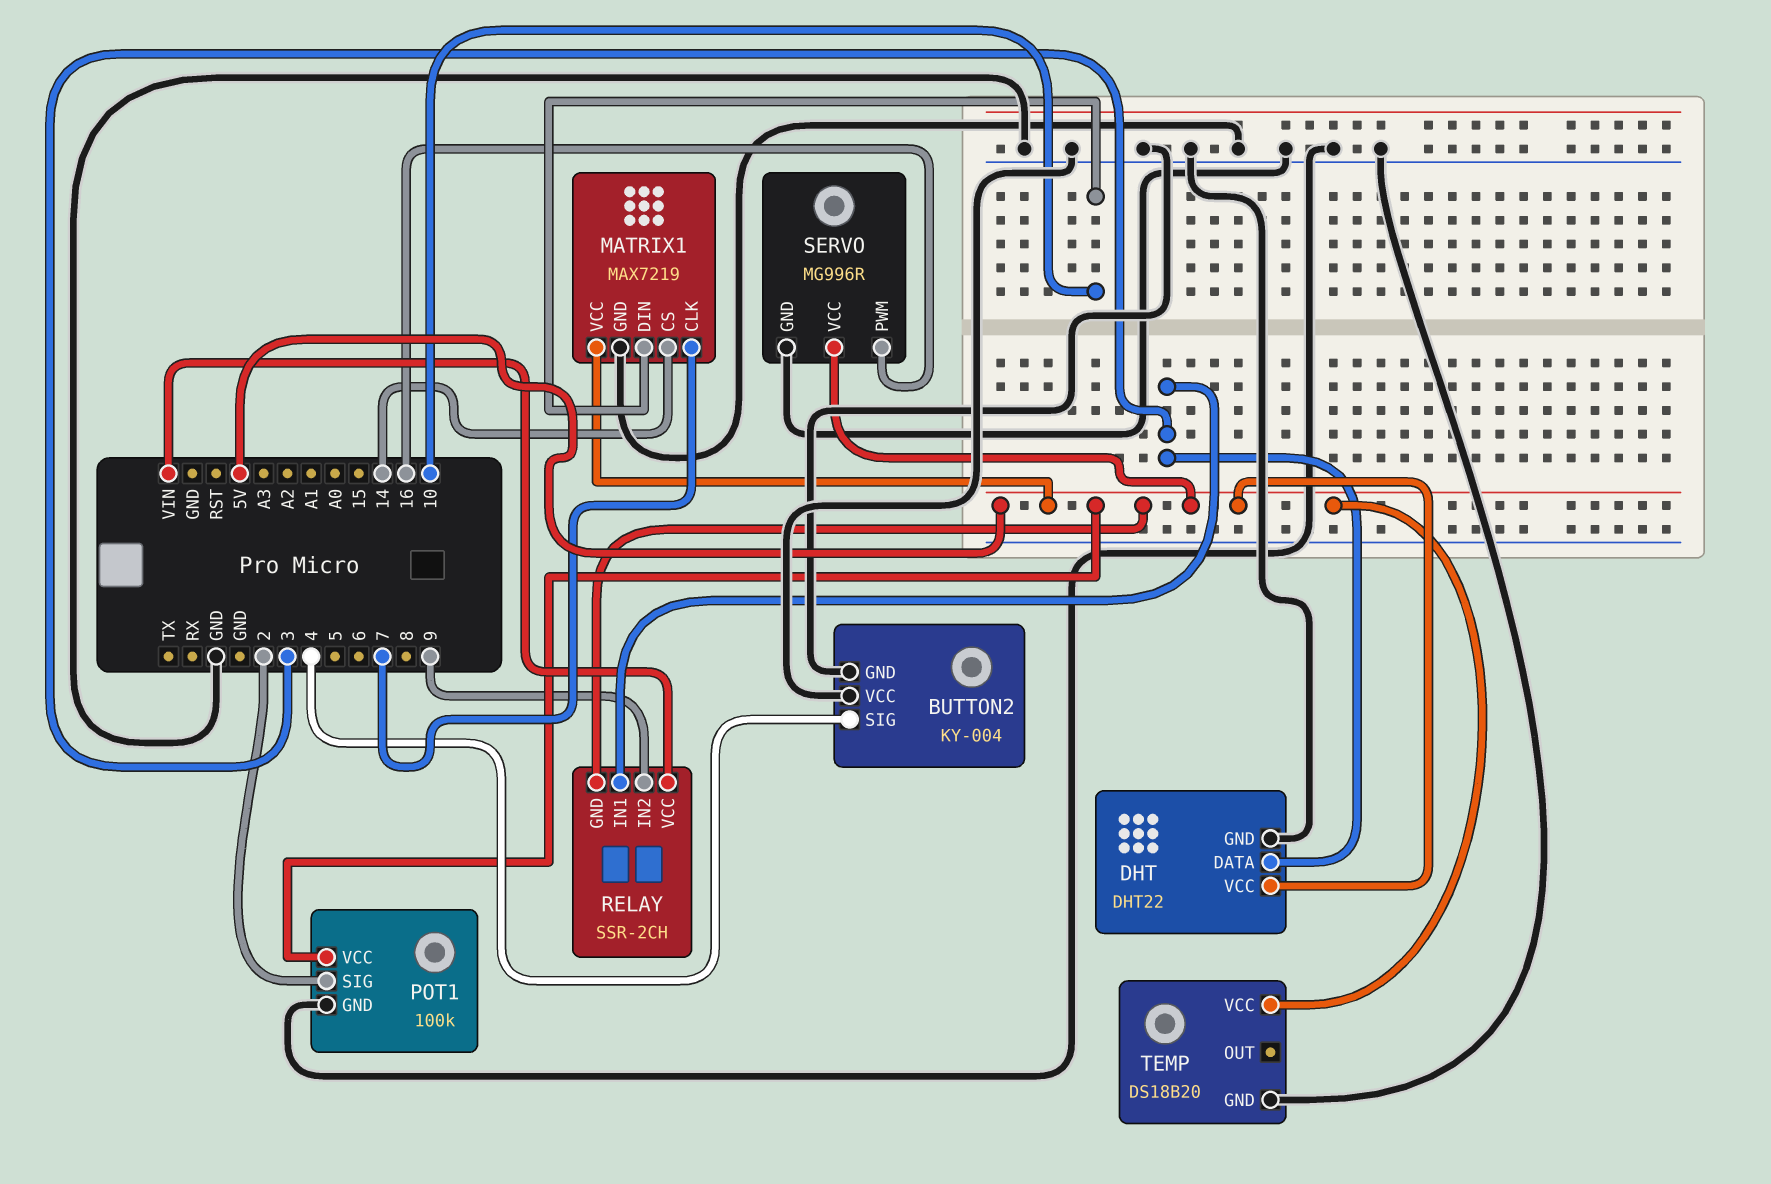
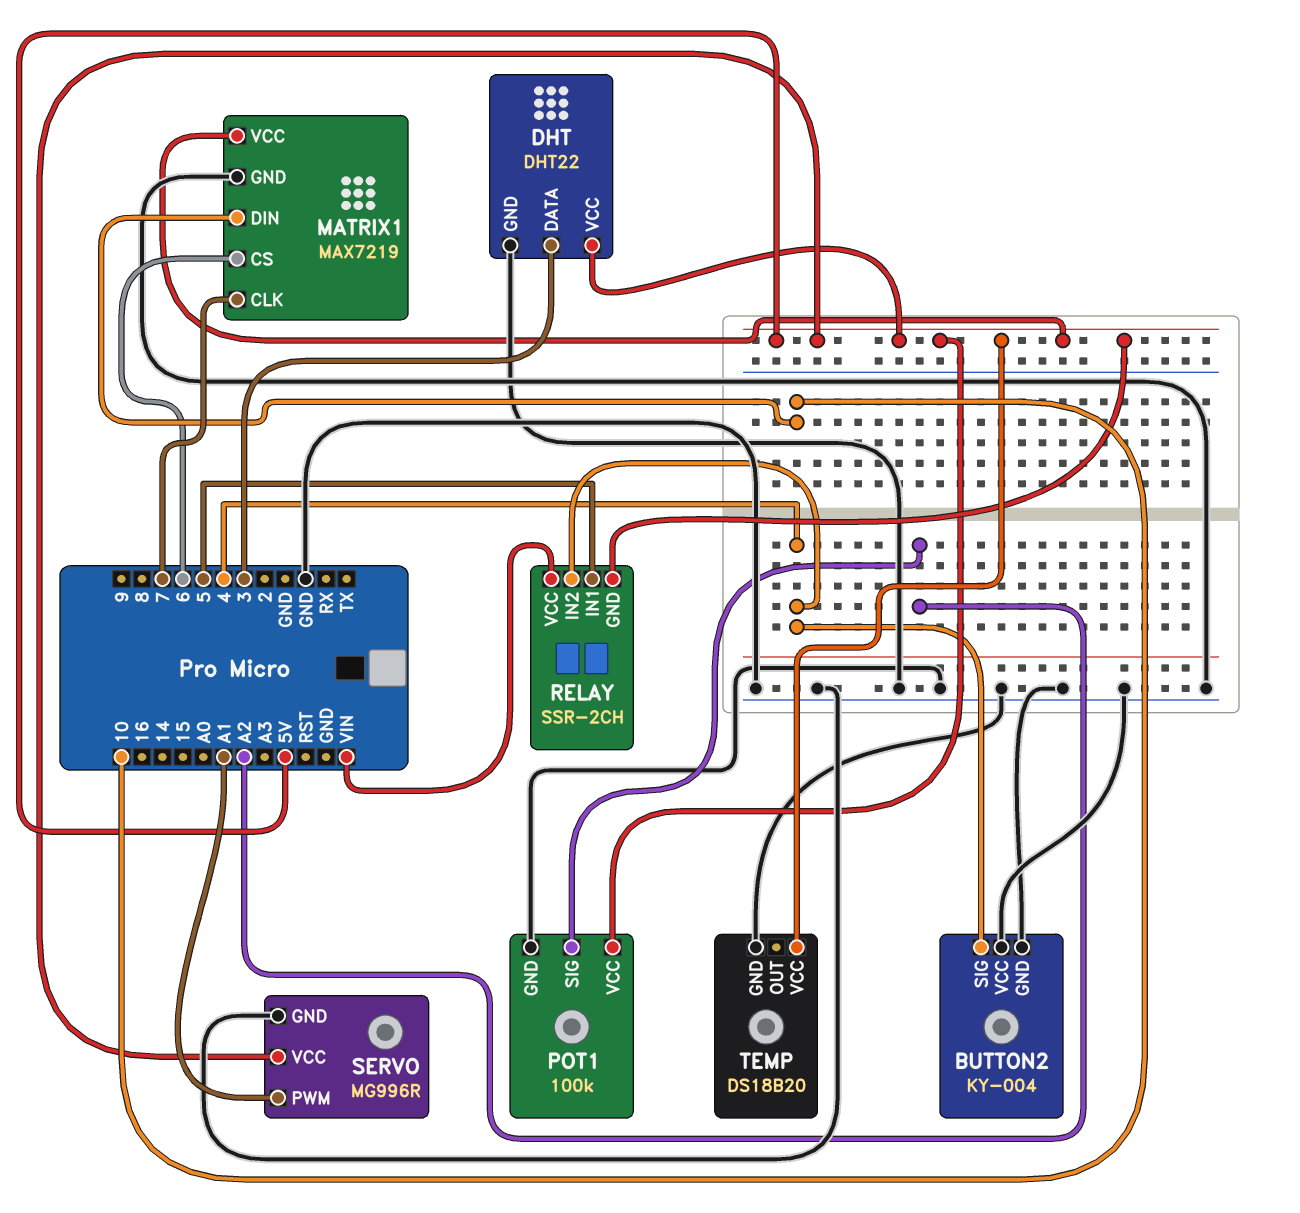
MATRIX1 pin CS: 14 -> 6
POT1 pin SIG: 2 -> A2
RELAY pin IN1: 3 -> 5
RELAY pin IN2: 9 -> 4
SERVO pin PWM: 16 -> A1

